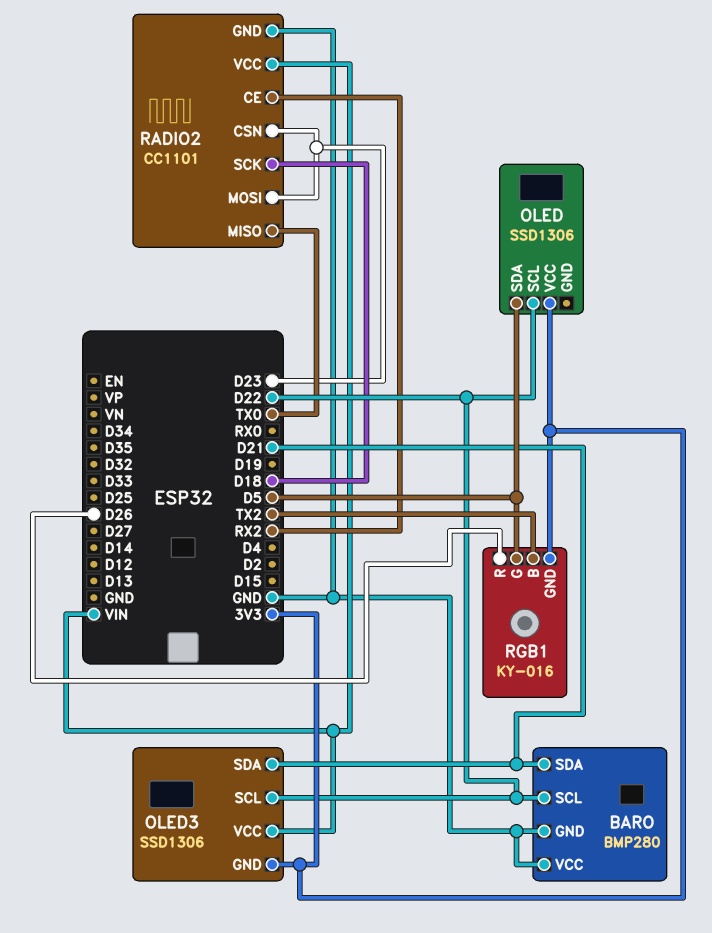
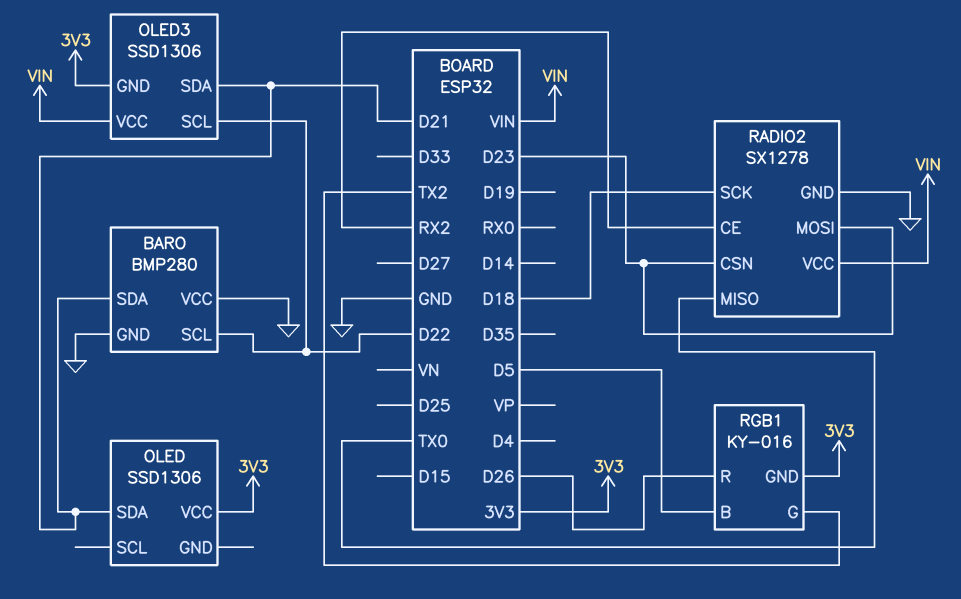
OLED pin SCL: D22 -> none
OLED pin SDA: D5 -> D21
RADIO2: CC1101 -> SX1278
RGB1 pin B: TX2 -> D5
RGB1 pin G: D5 -> TX2

